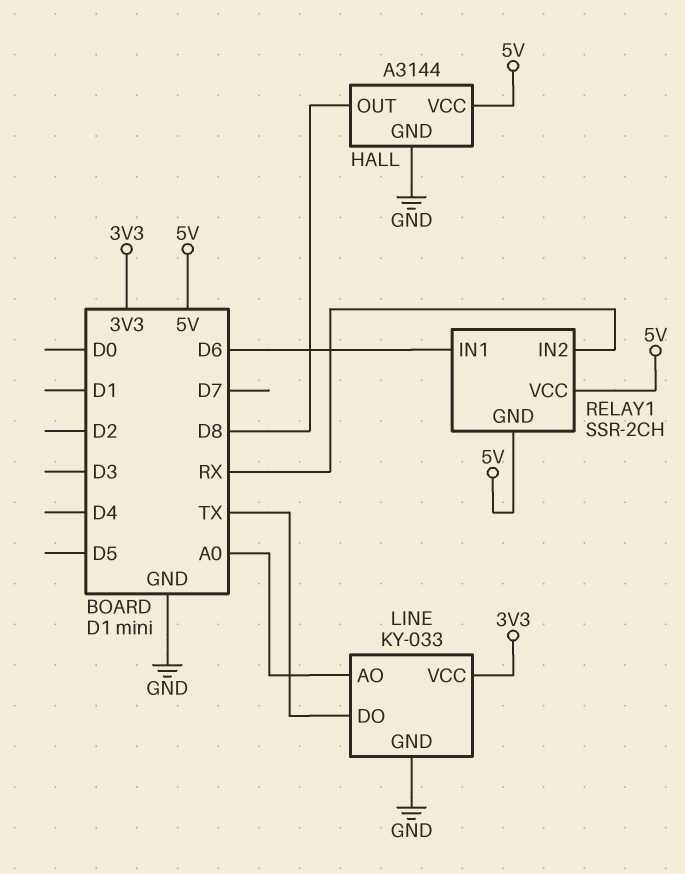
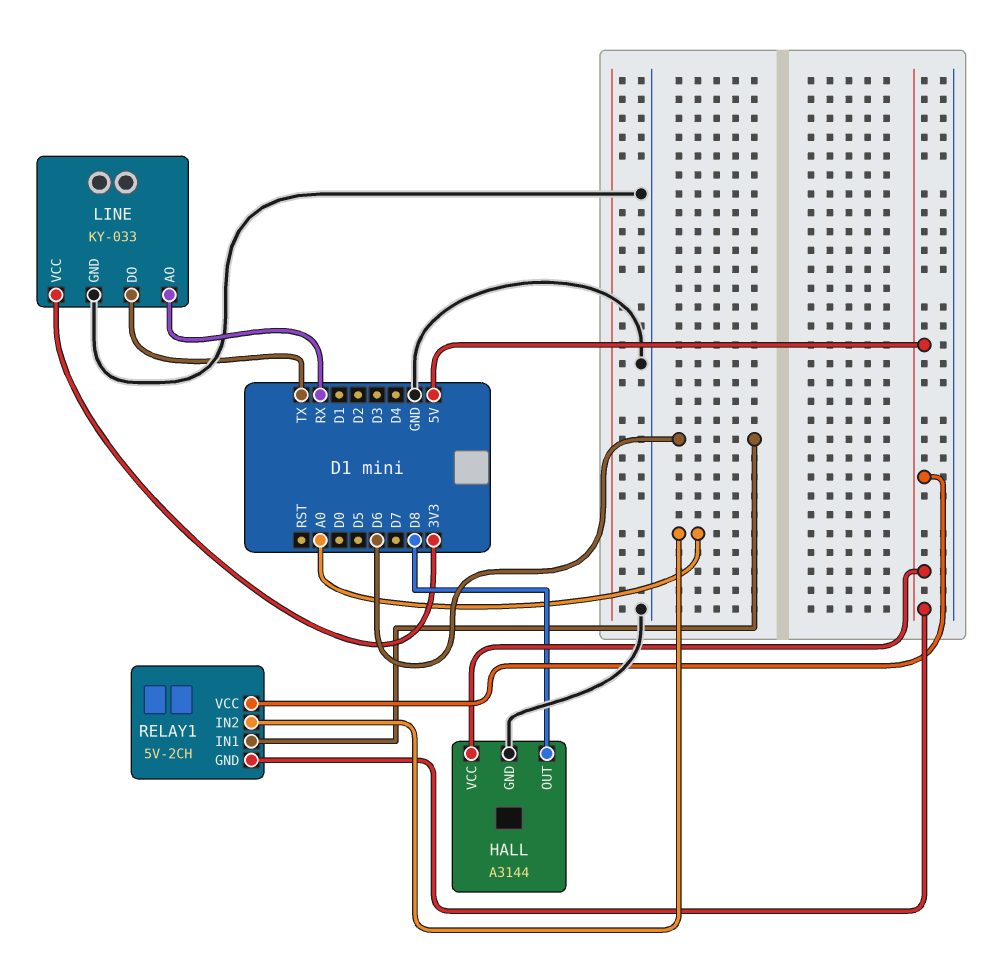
LINE pin AO: A0 -> RX
RELAY1: SSR-2CH -> 5V-2CH
RELAY1 pin IN2: RX -> A0

